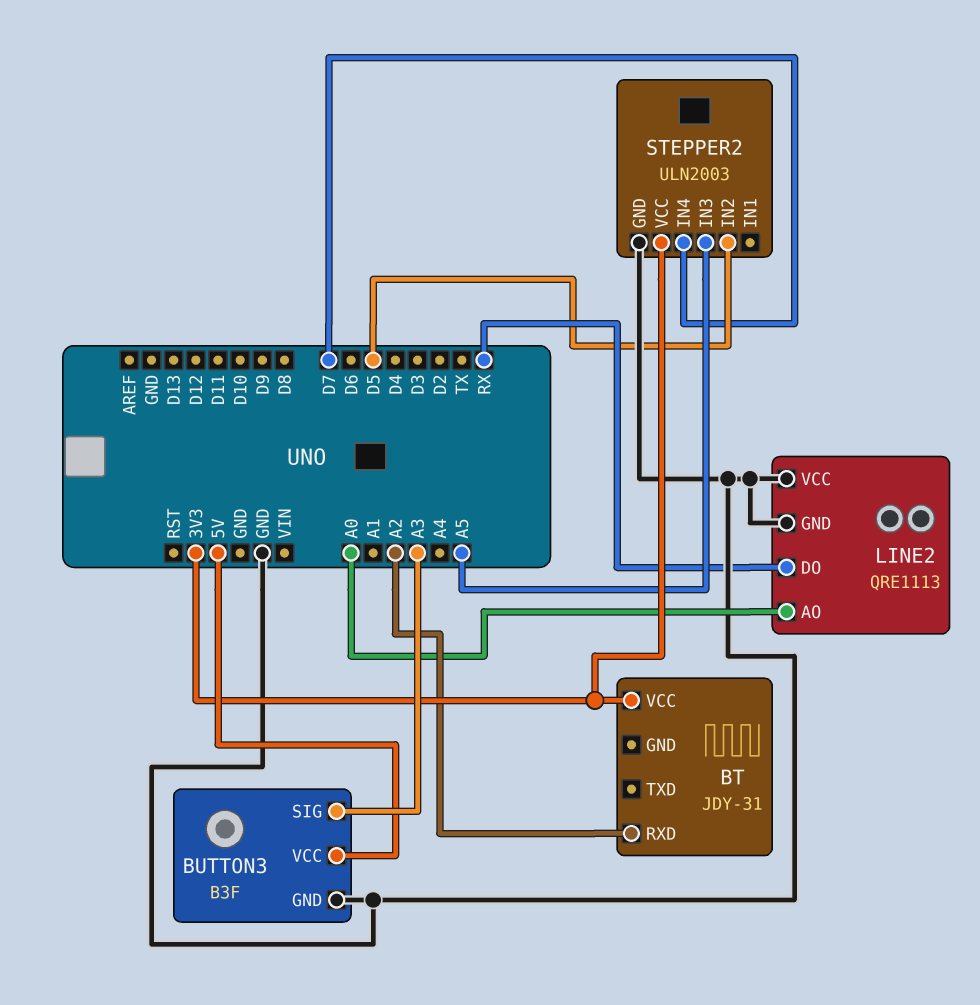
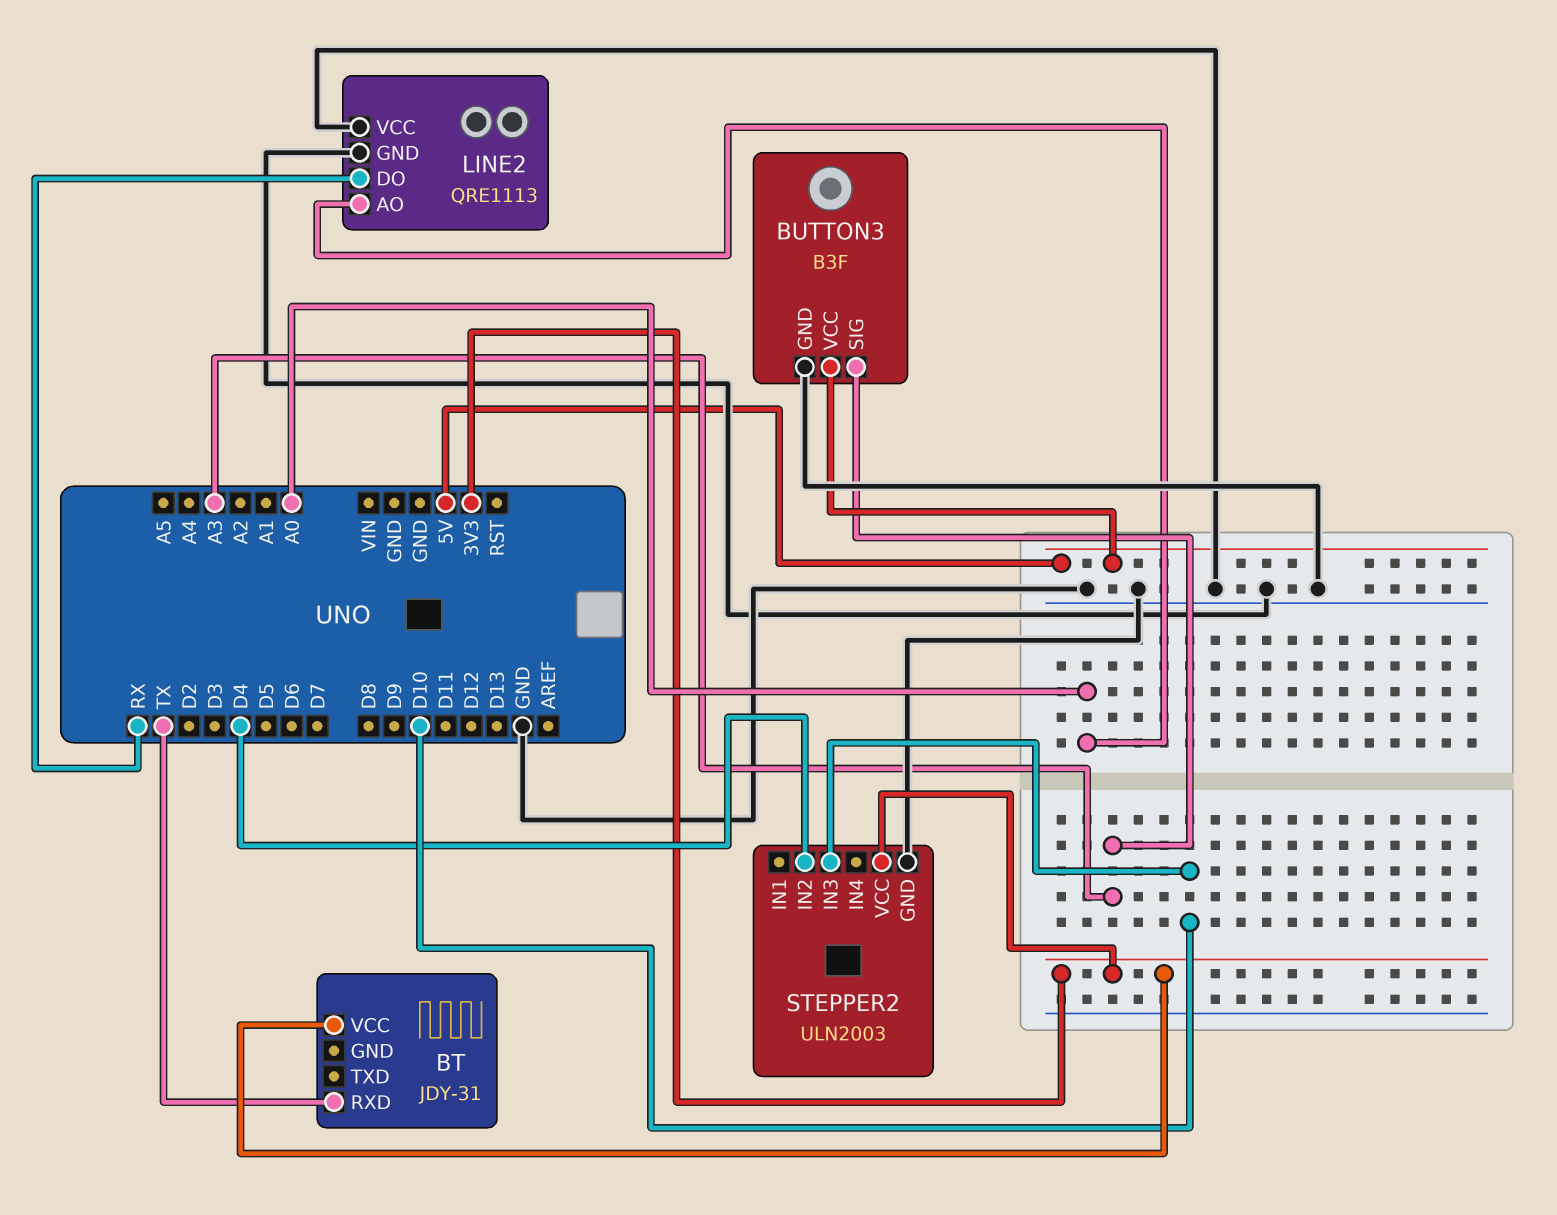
BT pin RXD: A2 -> TX
STEPPER2 pin IN2: D5 -> D4
STEPPER2 pin IN3: A5 -> D10
STEPPER2 pin IN4: D7 -> none

